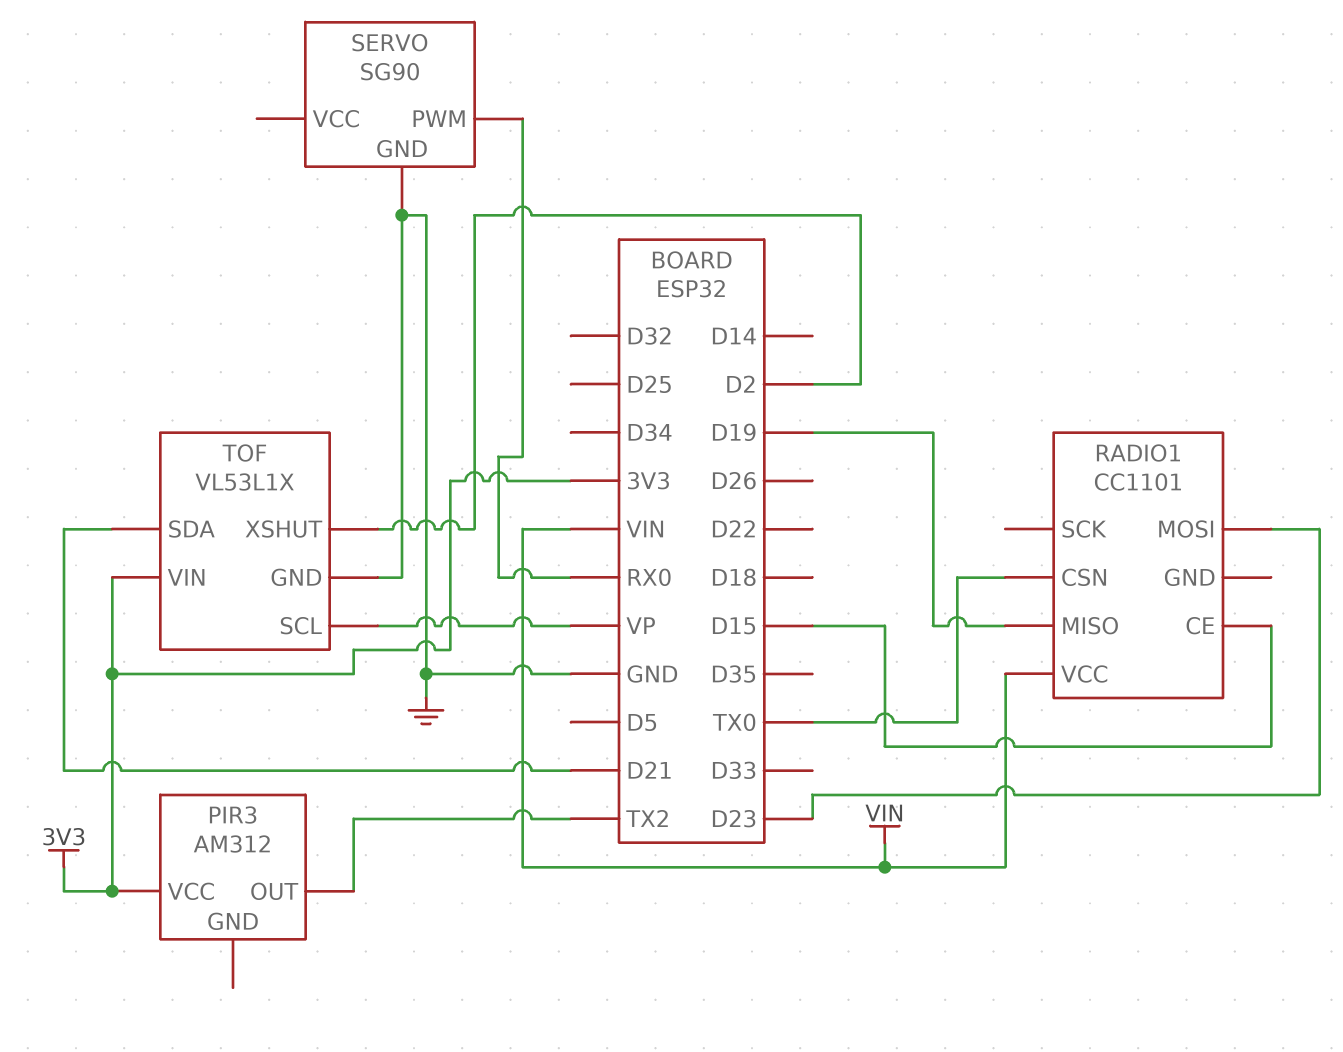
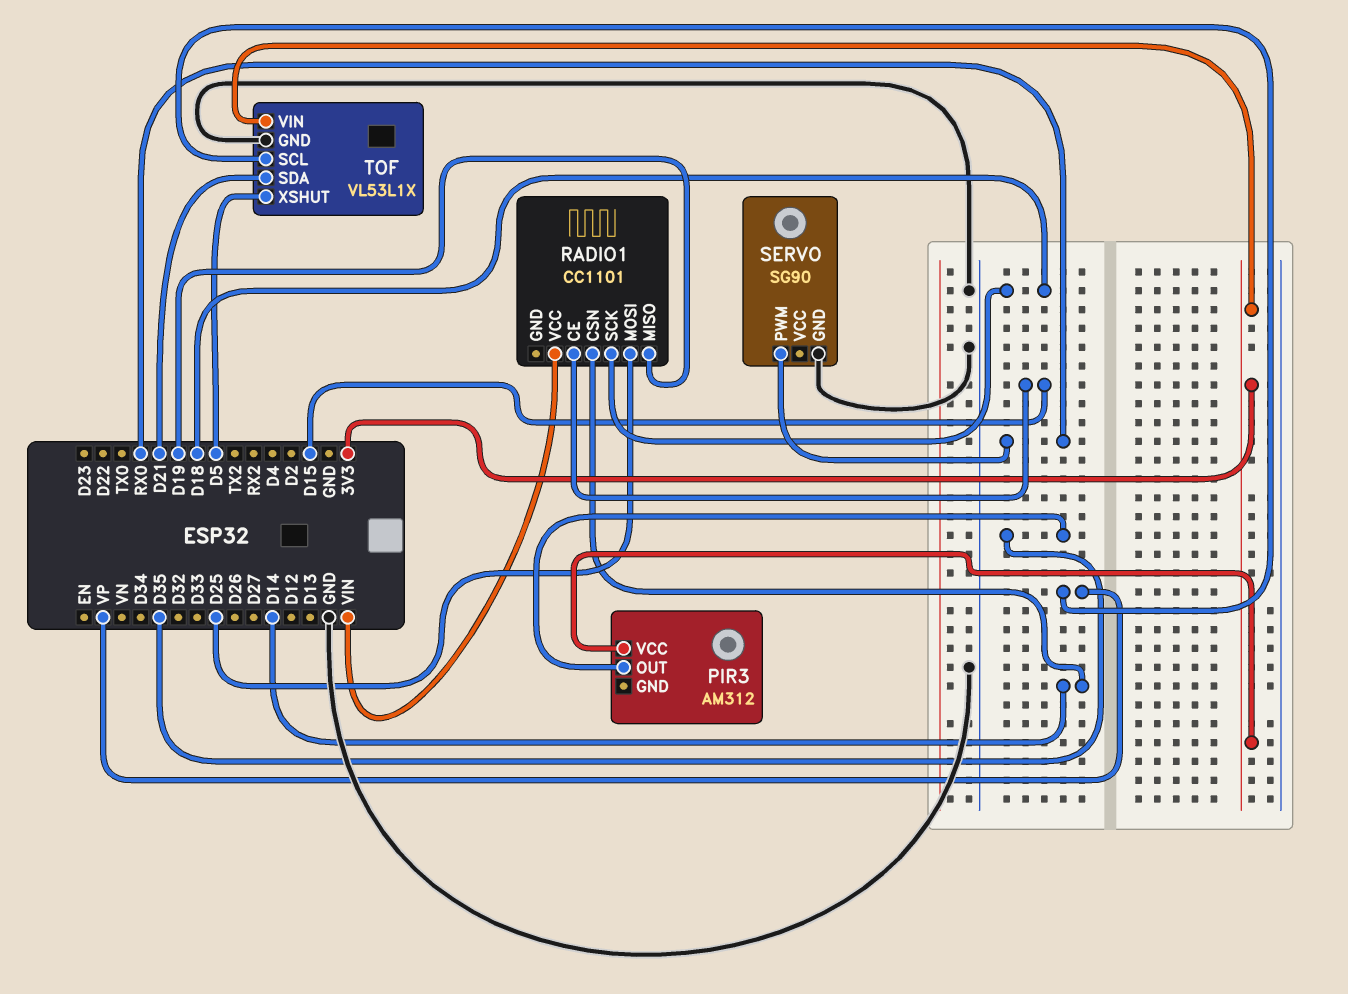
PIR3 pin OUT: TX2 -> D35
RADIO1 pin CSN: TX0 -> D14
RADIO1 pin MOSI: D23 -> D25
RADIO1 pin SCK: none -> D18
TOF pin XSHUT: D2 -> D5

